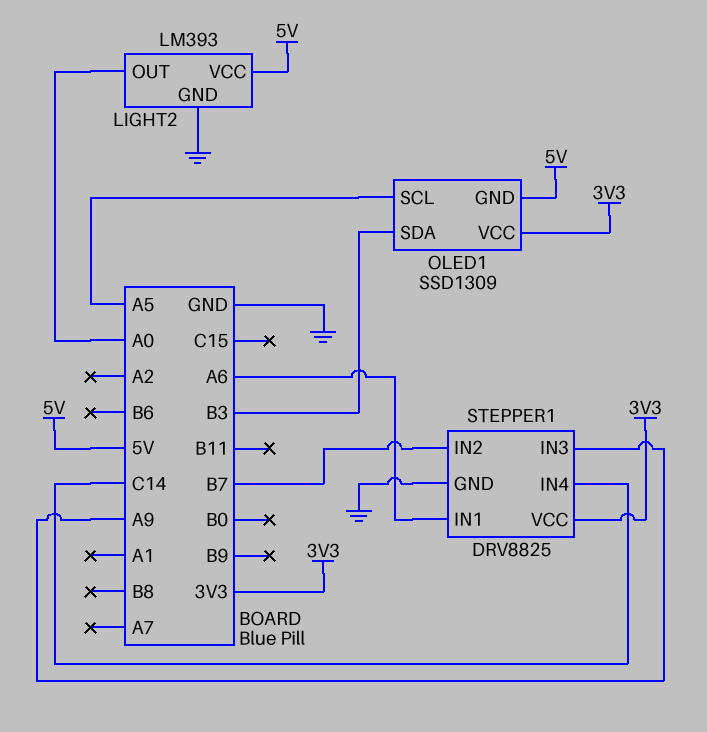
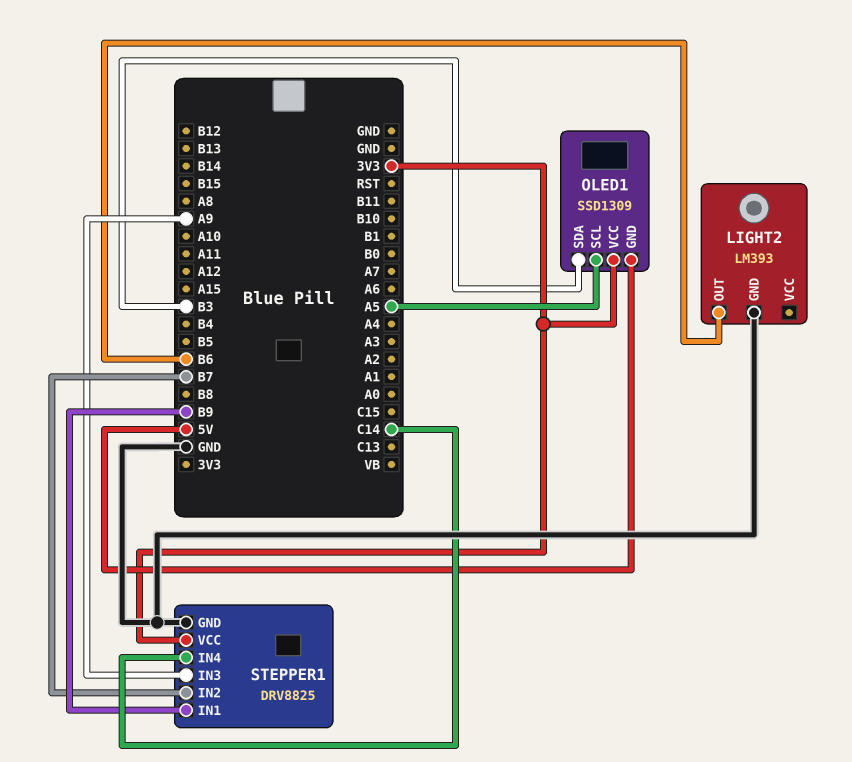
LIGHT2 pin OUT: A0 -> B6
LIGHT2 pin VCC: 5V -> none
STEPPER1 pin IN1: A6 -> B9

